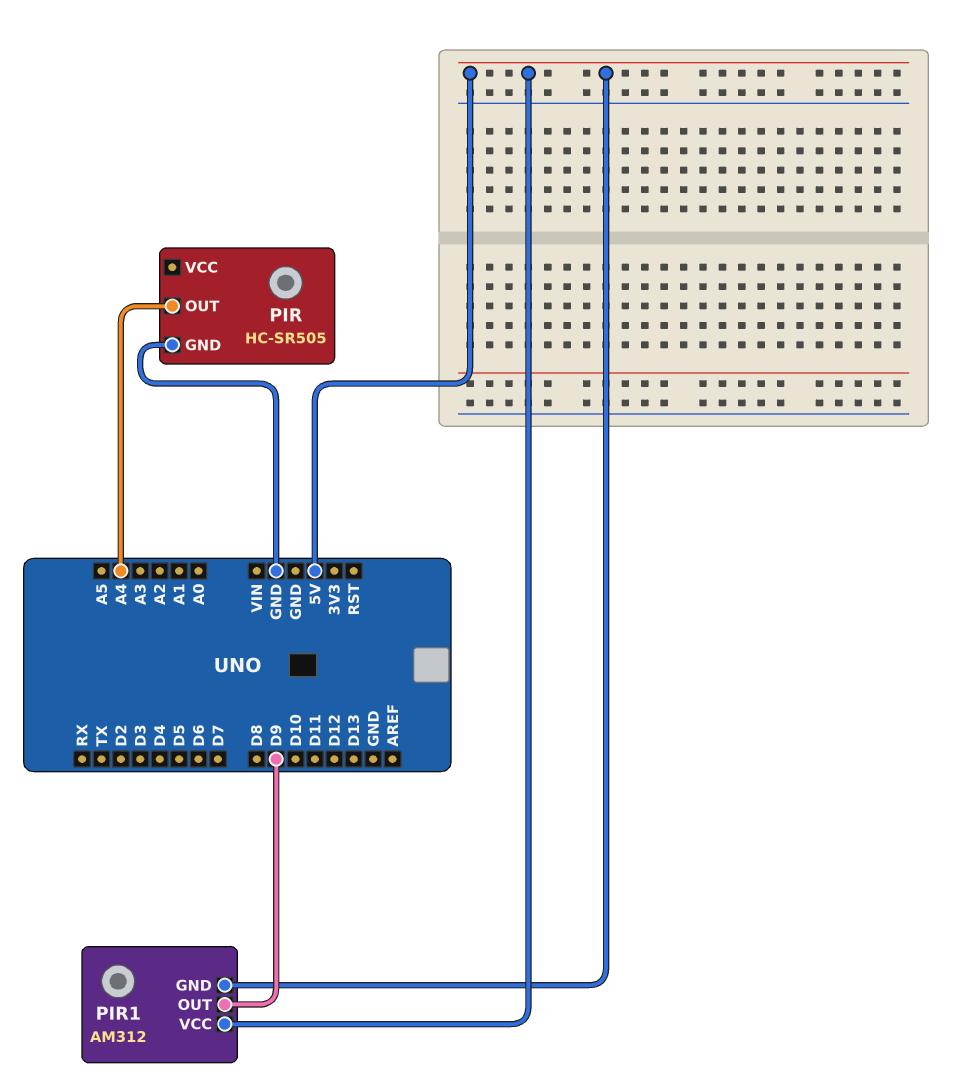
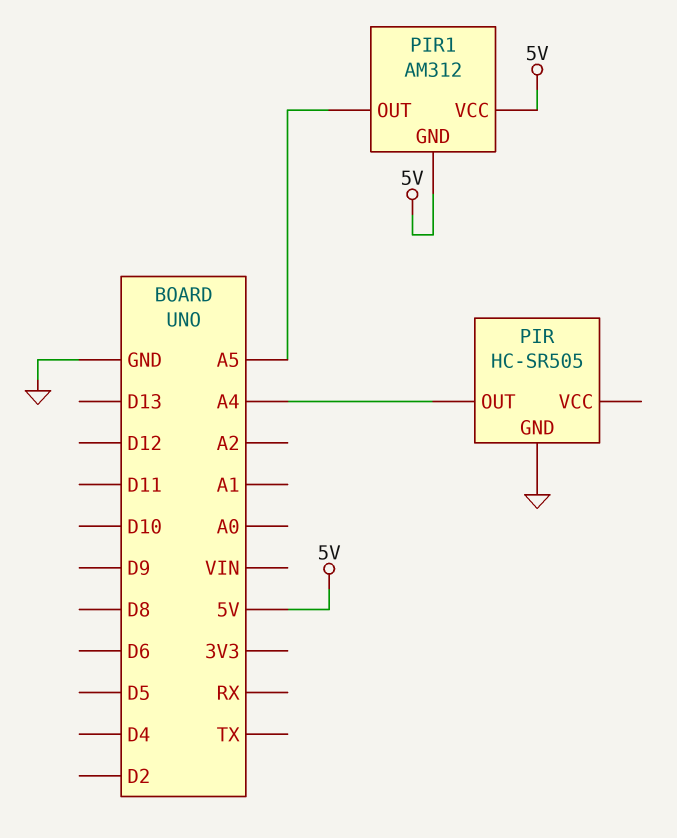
PIR1 pin OUT: D9 -> A5

